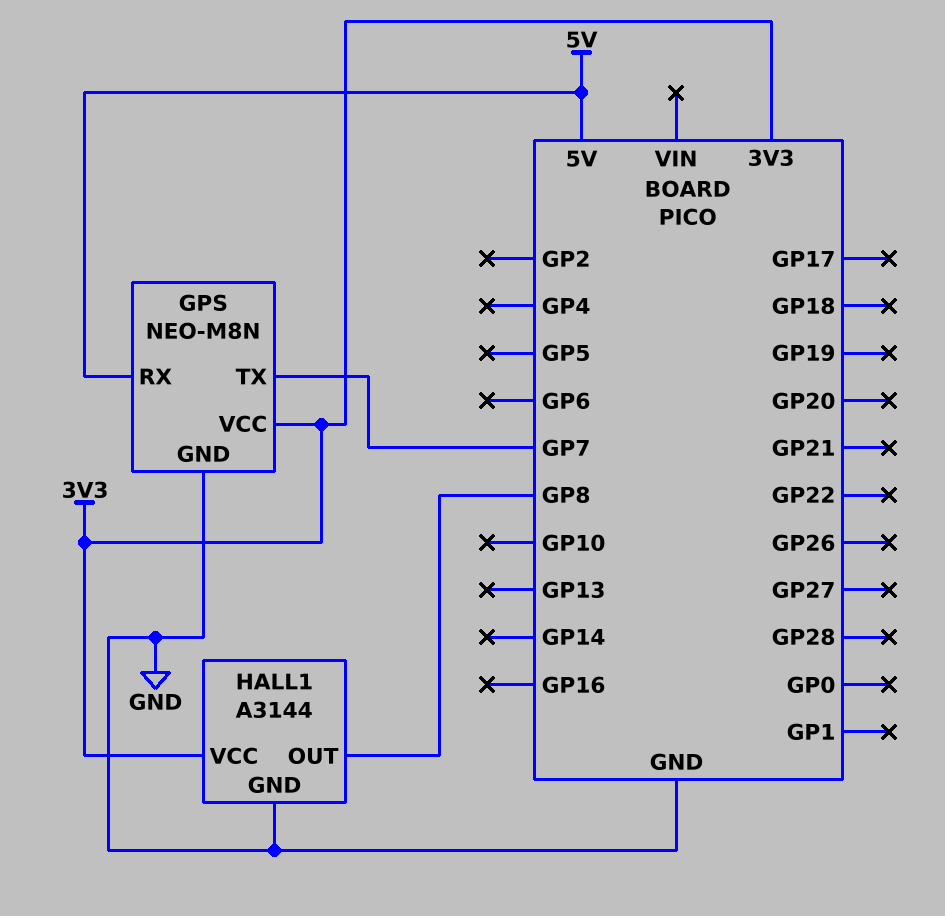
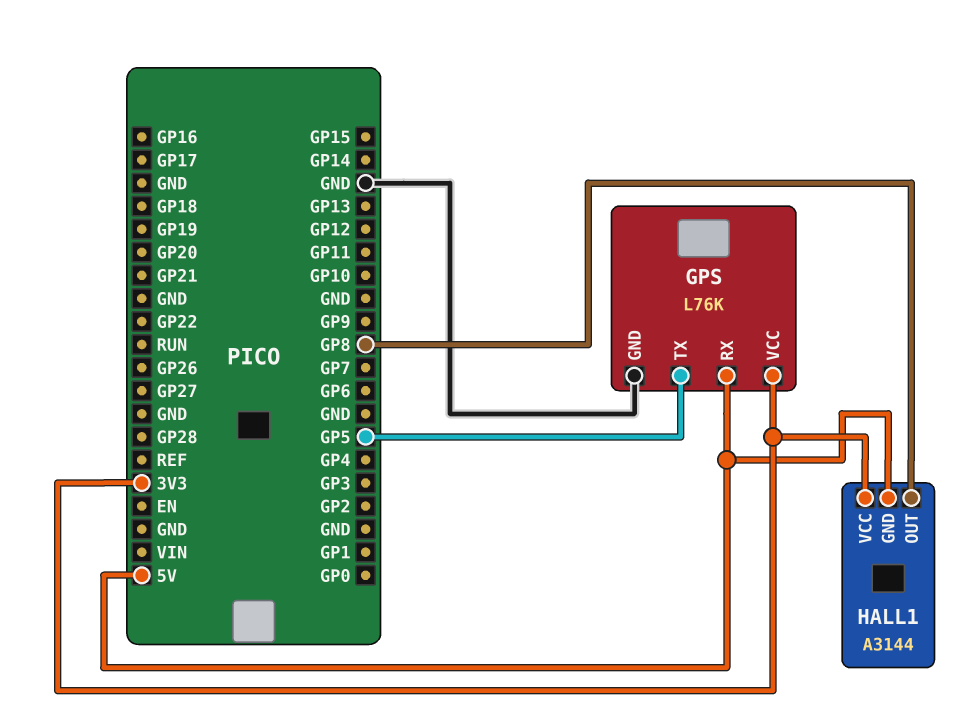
GPS: NEO-M8N -> L76K
GPS pin TX: GP7 -> GP5
HALL1 pin GND: GND -> 5V

